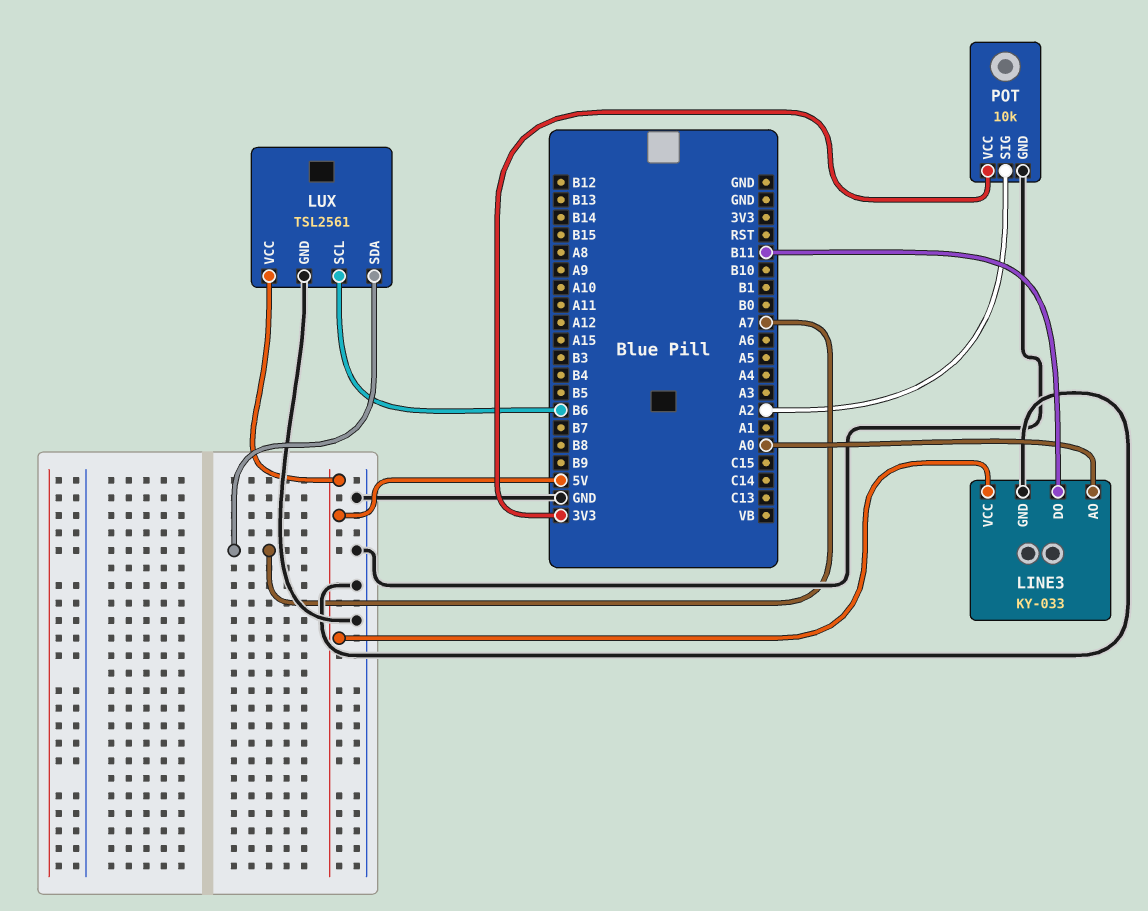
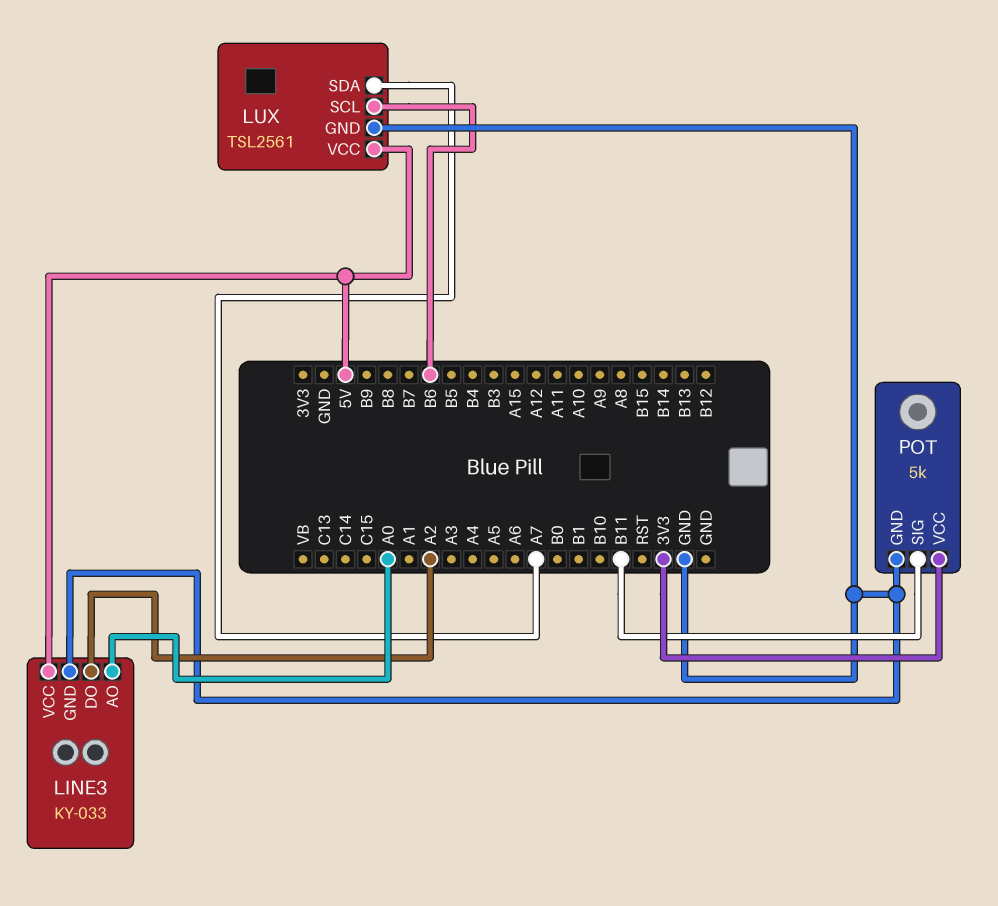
LINE3 pin DO: B11 -> A2
POT: 10k -> 5k
POT pin SIG: A2 -> B11

